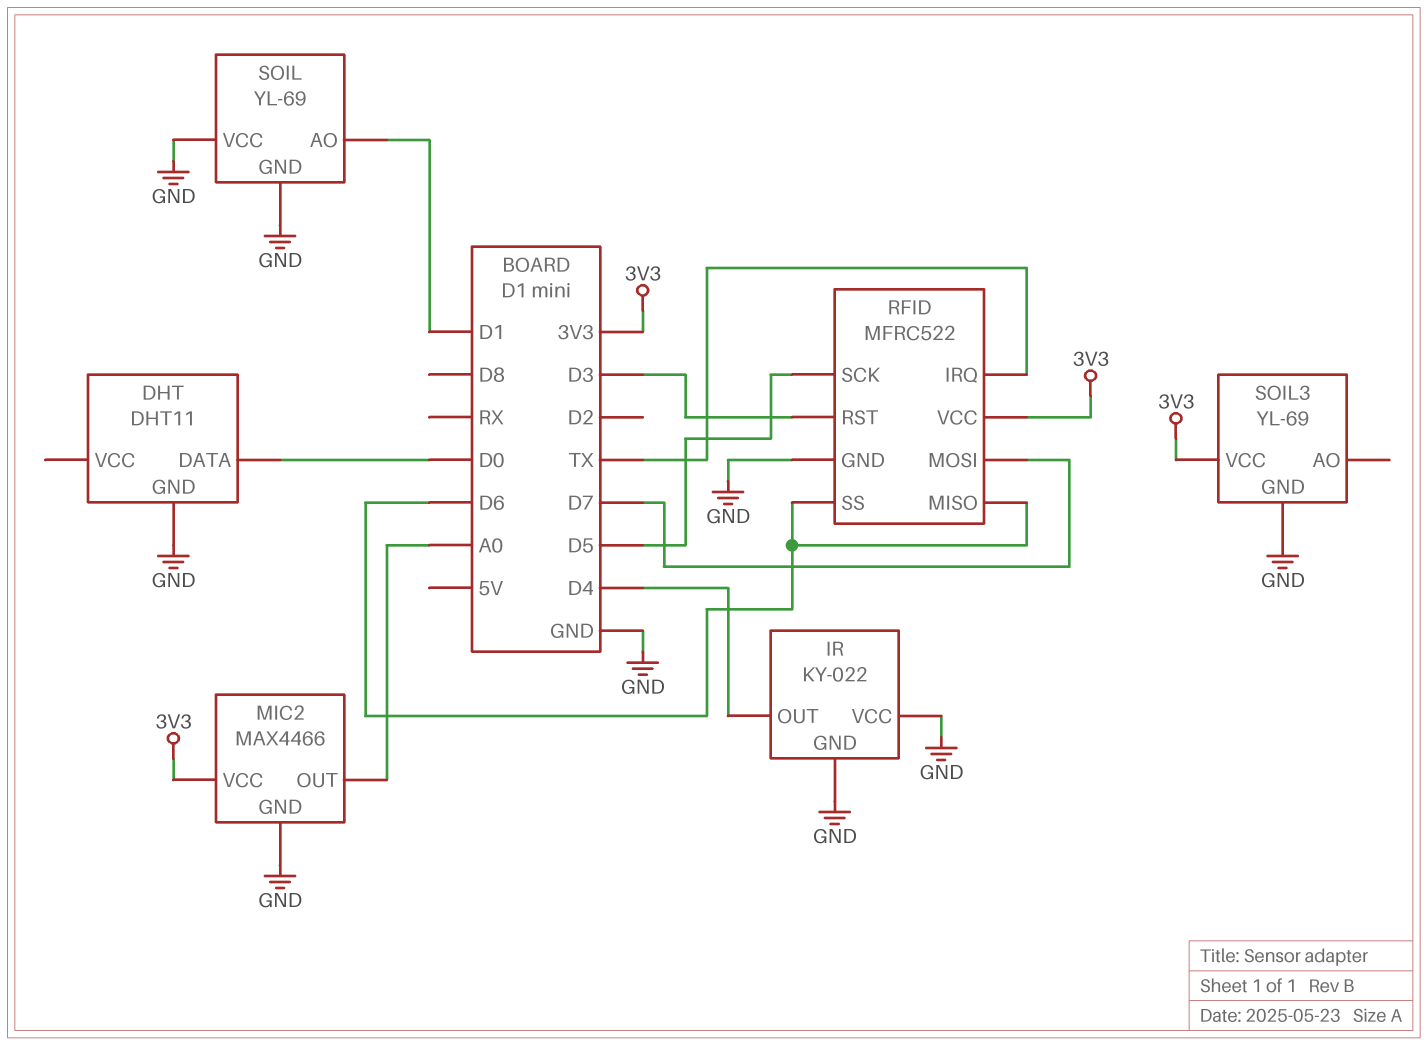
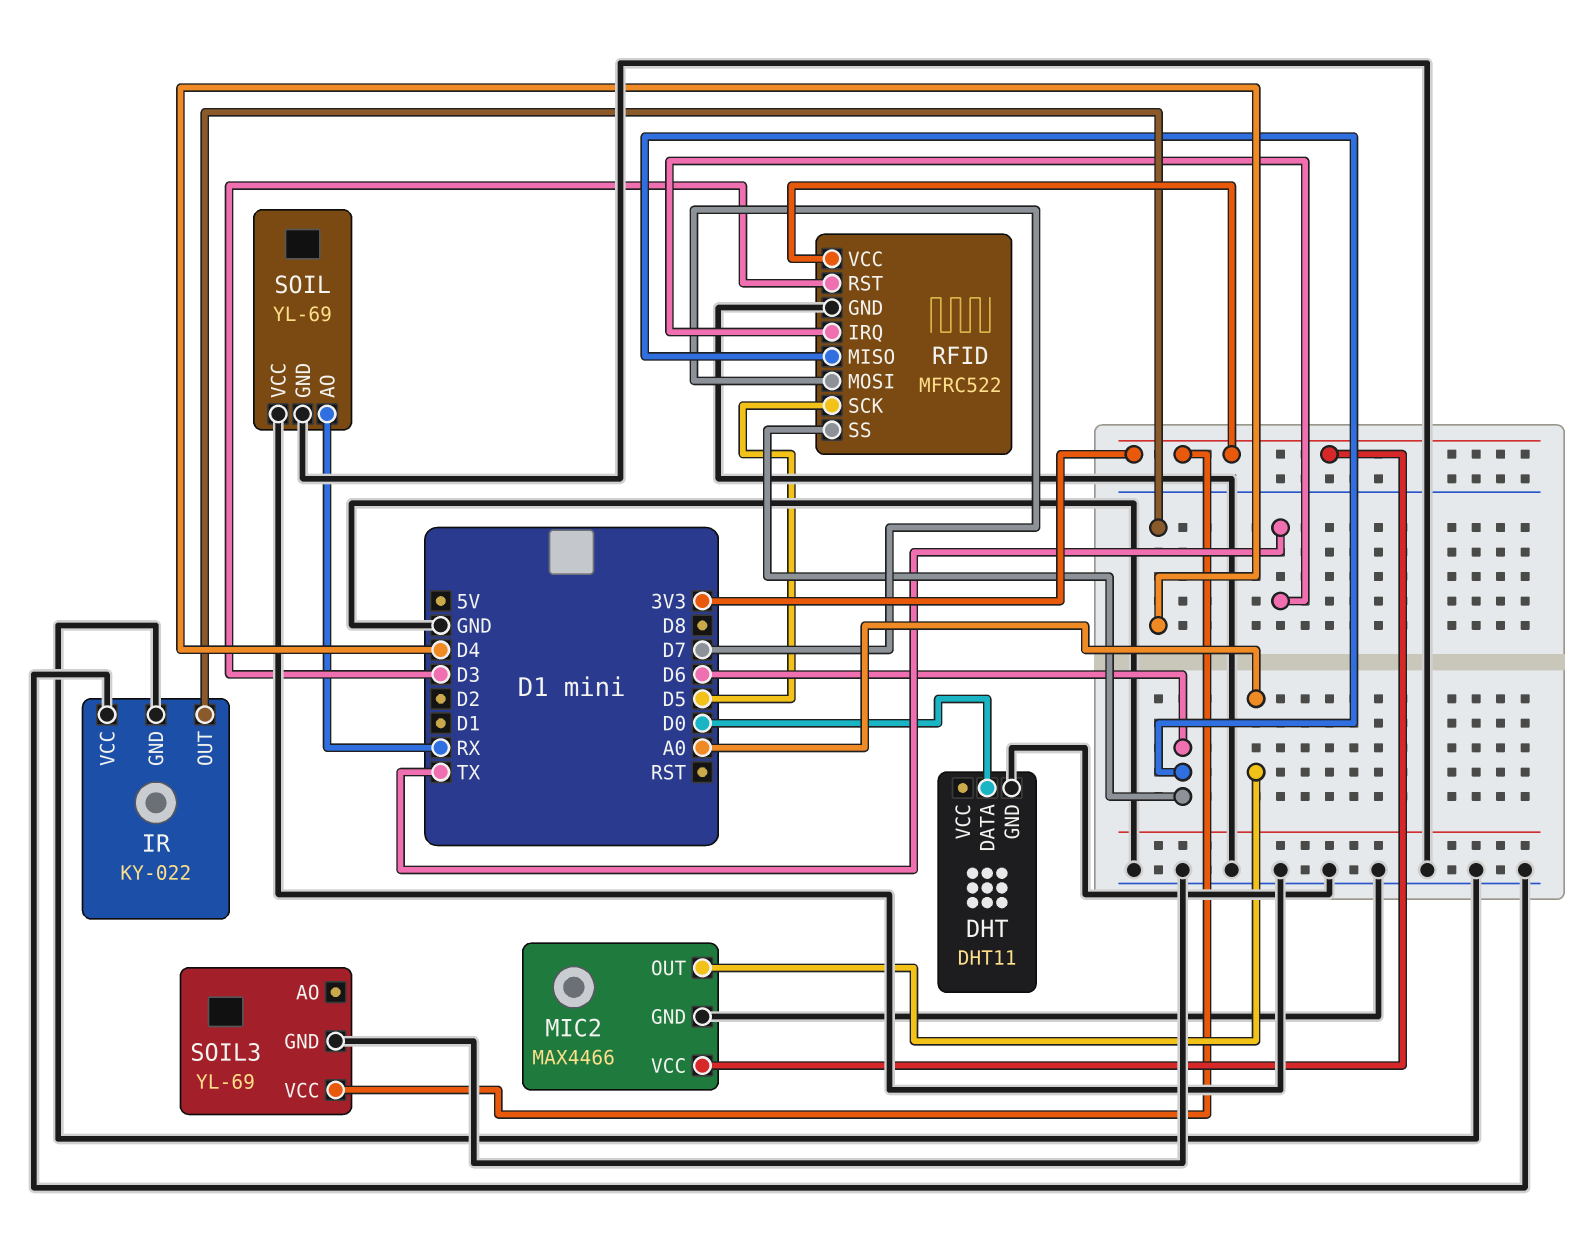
SOIL pin AO: D1 -> RX

